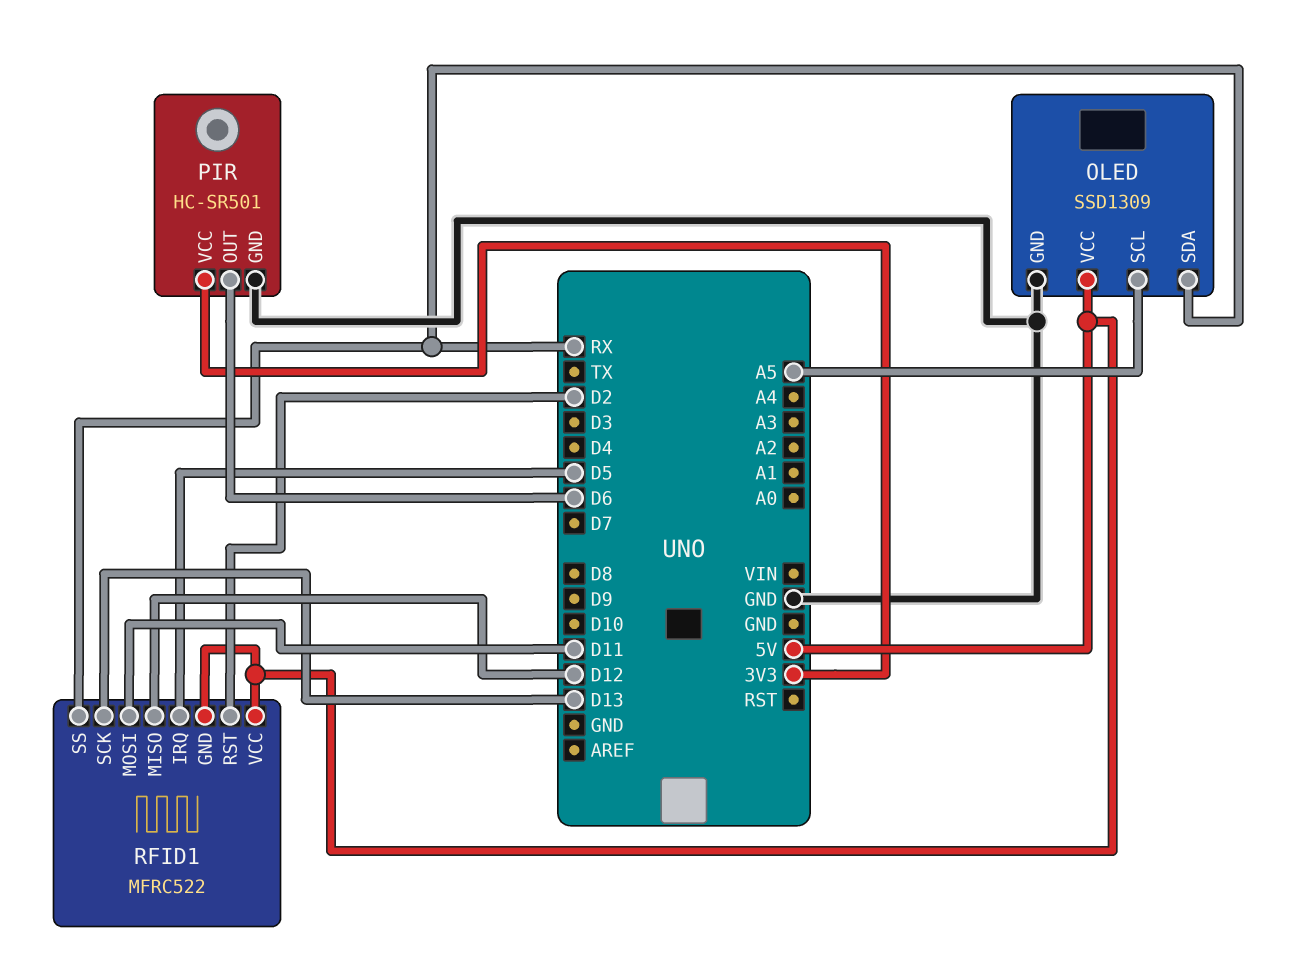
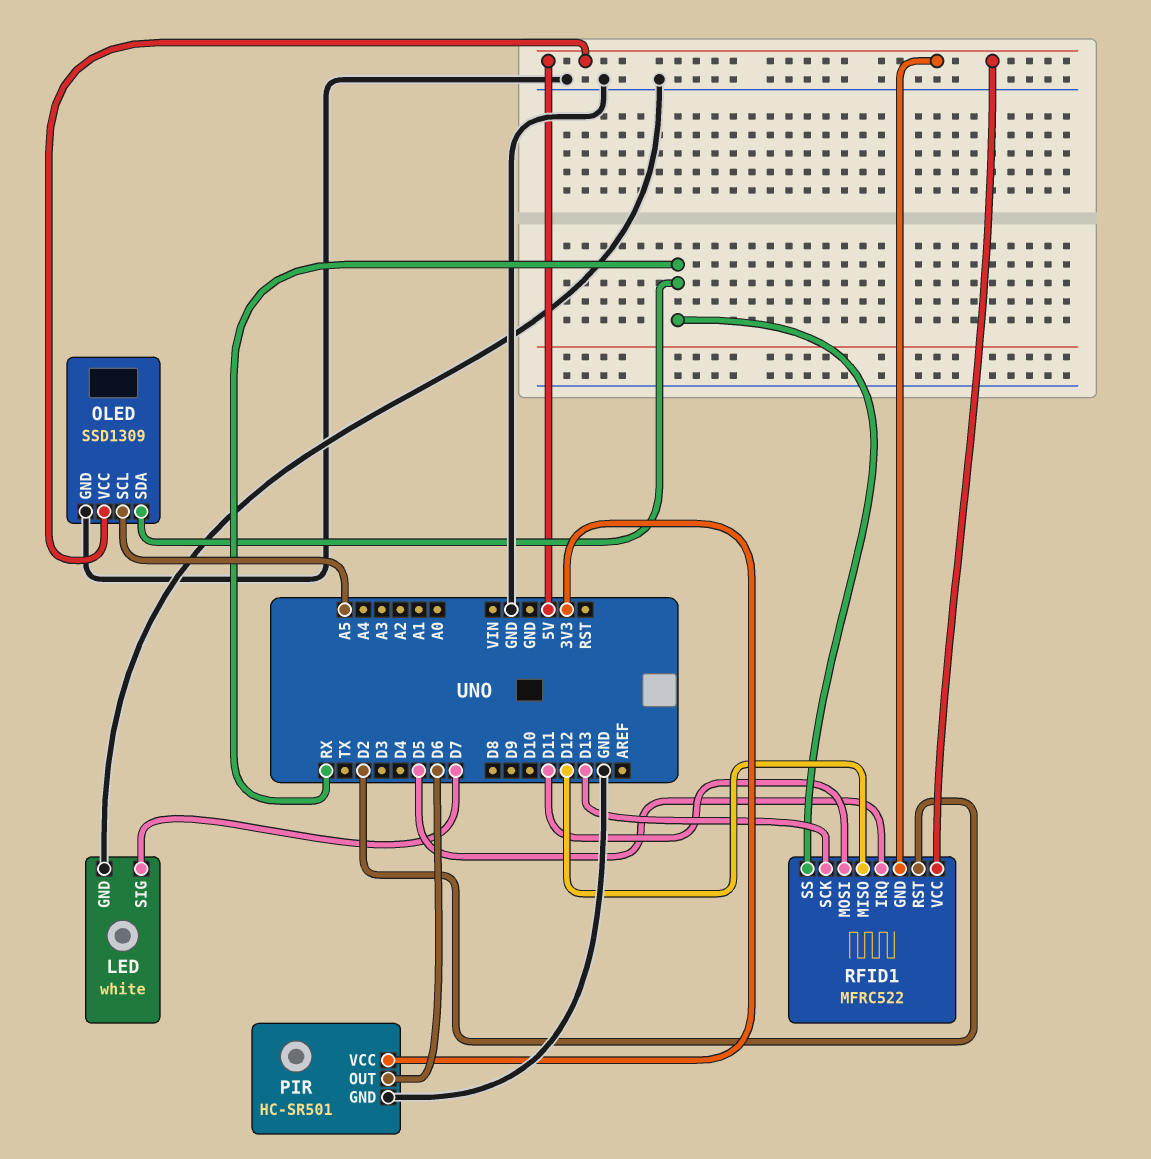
LED: none -> white
LED pin GND: none -> GND
LED pin SIG: none -> D7

